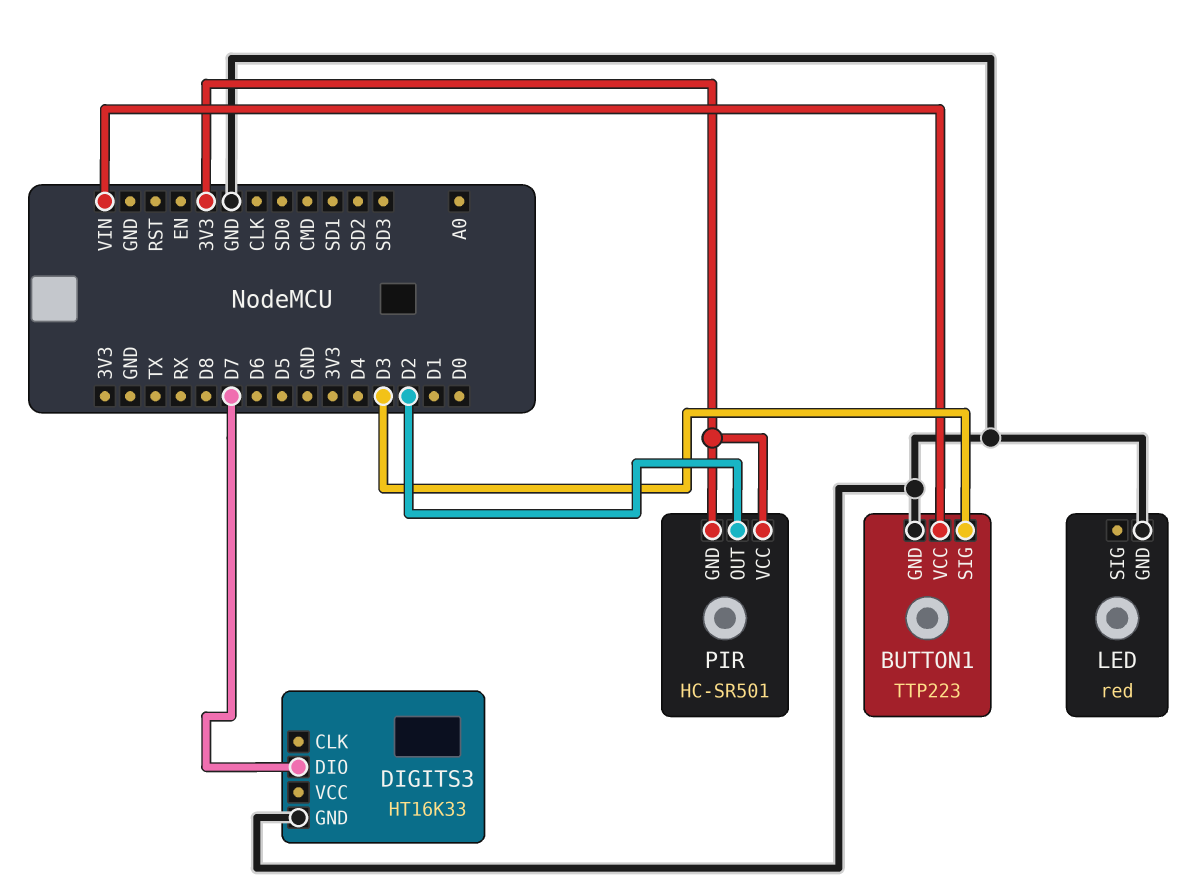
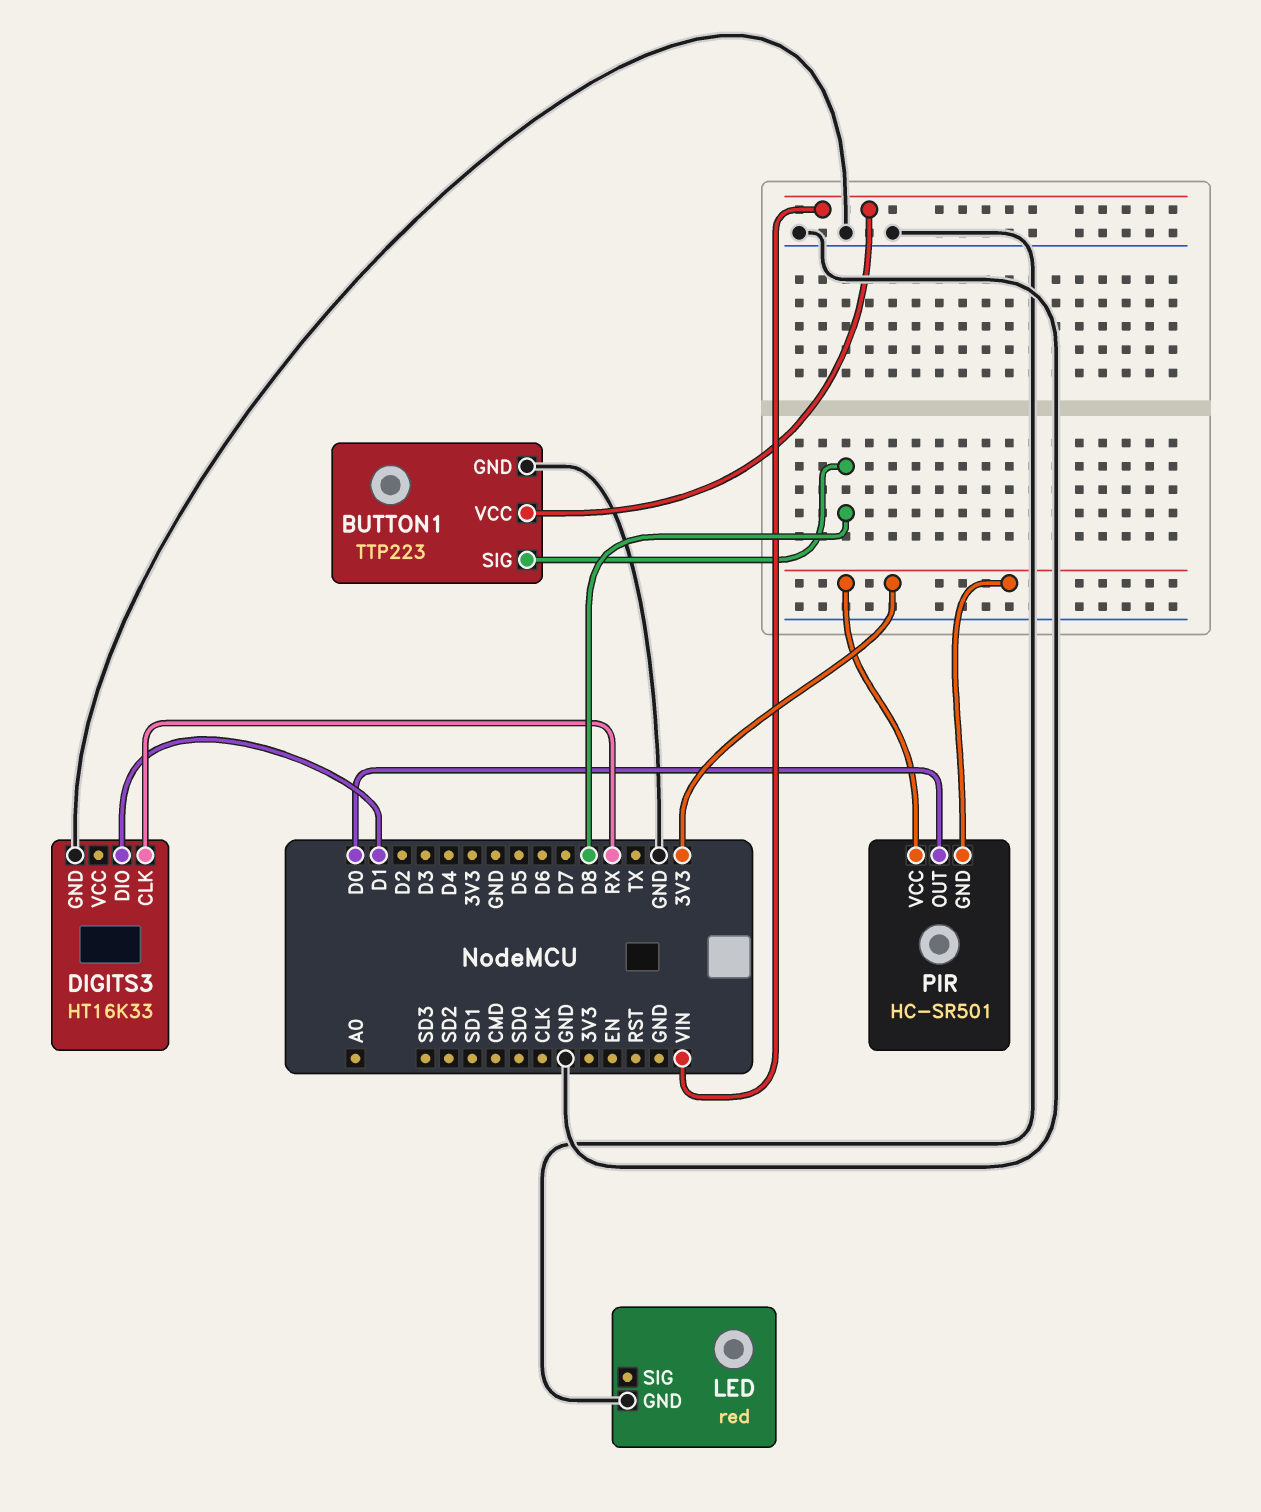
BUTTON1 pin SIG: D3 -> D8
DIGITS3 pin CLK: none -> RX
DIGITS3 pin DIO: D7 -> D1
PIR pin OUT: D2 -> D0

